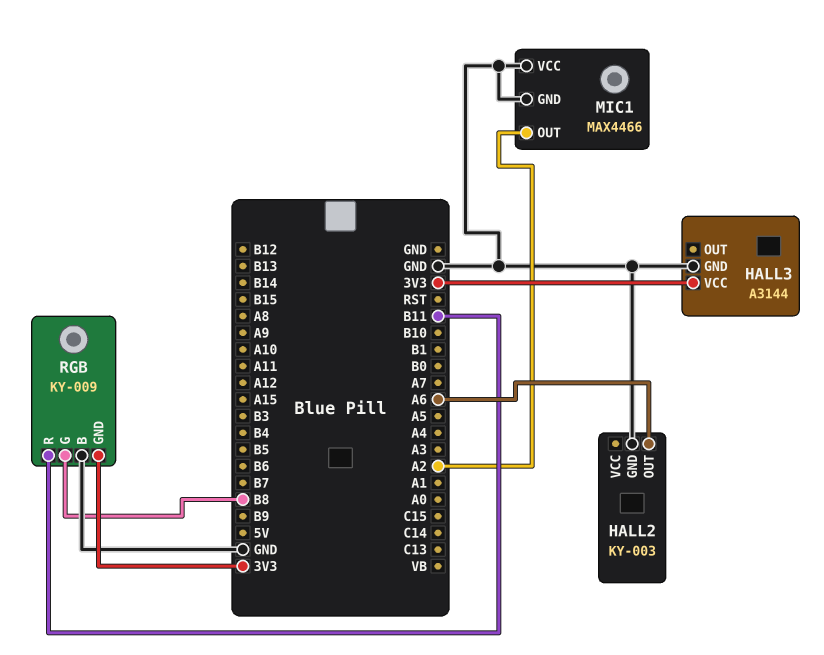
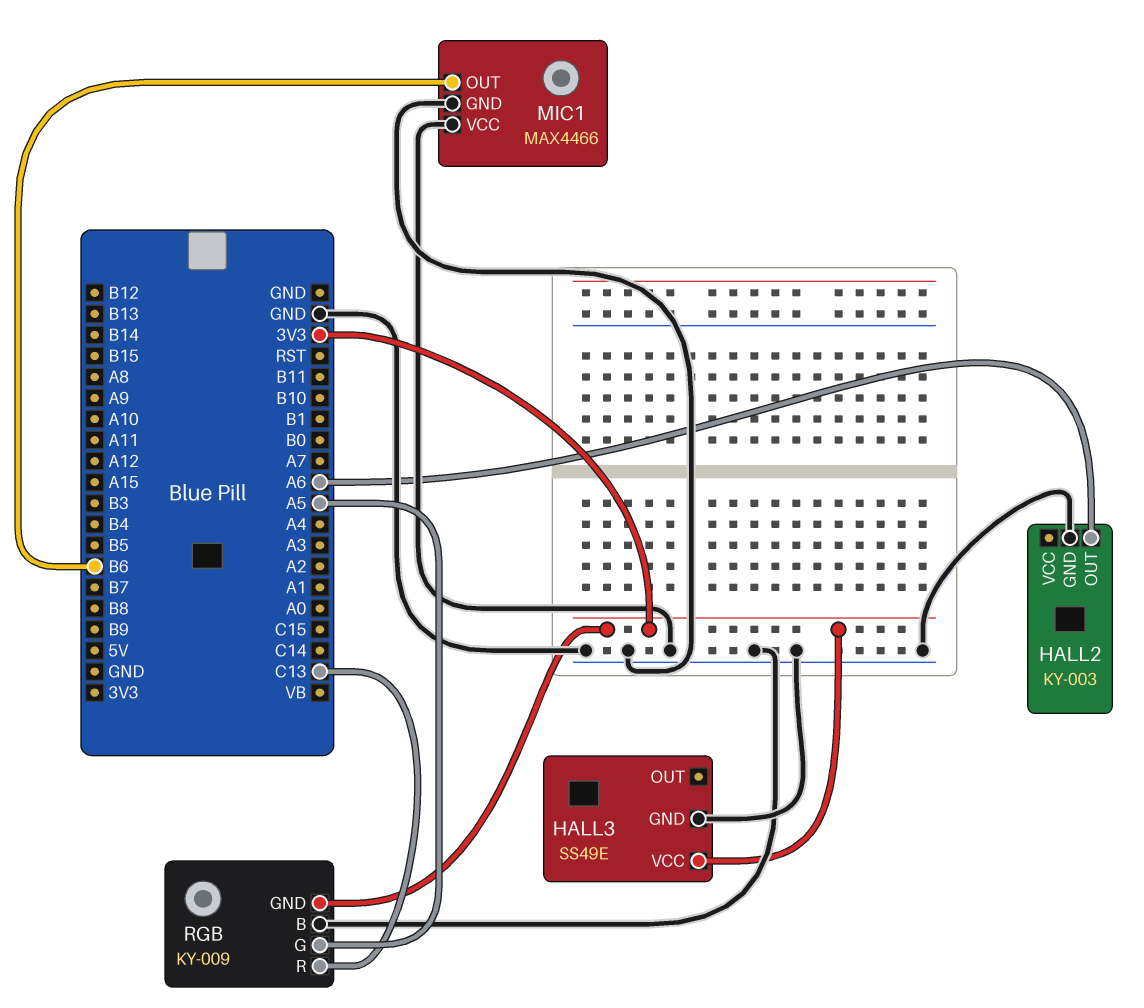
HALL3: A3144 -> SS49E
MIC1 pin OUT: A2 -> B6
RGB pin G: B8 -> A5
RGB pin R: B11 -> C13

